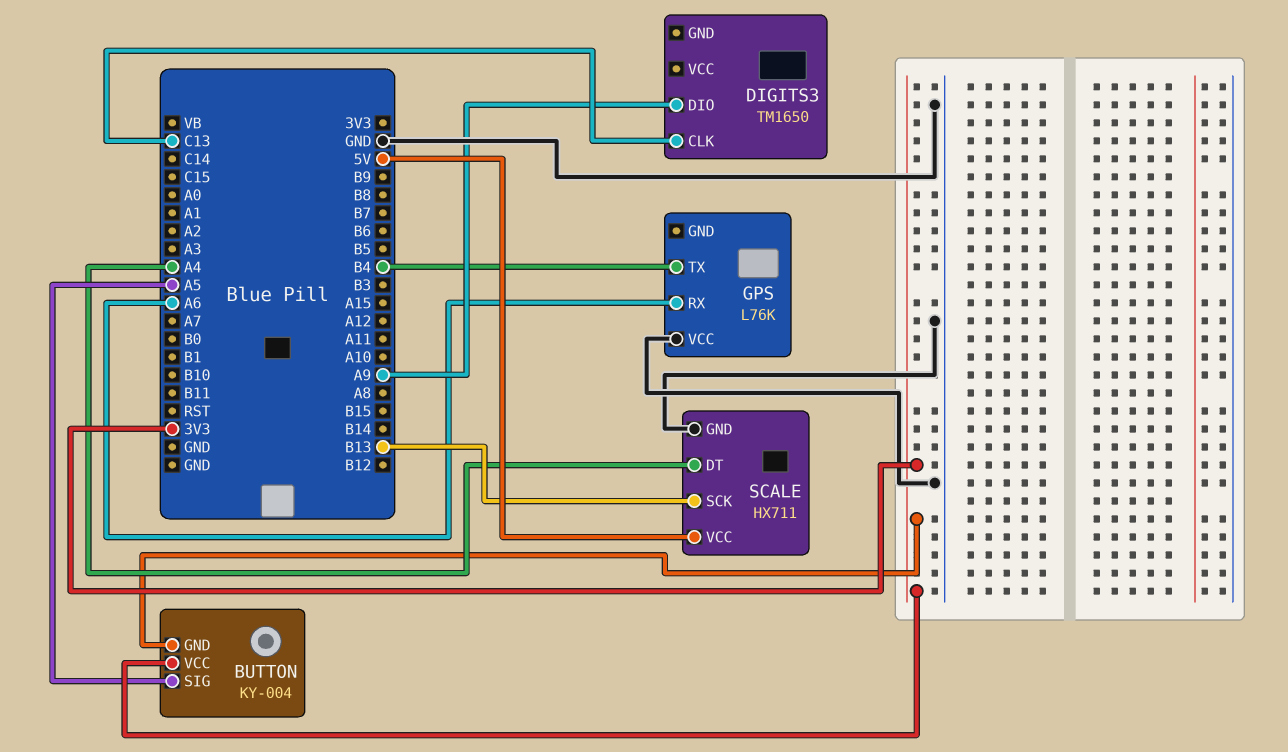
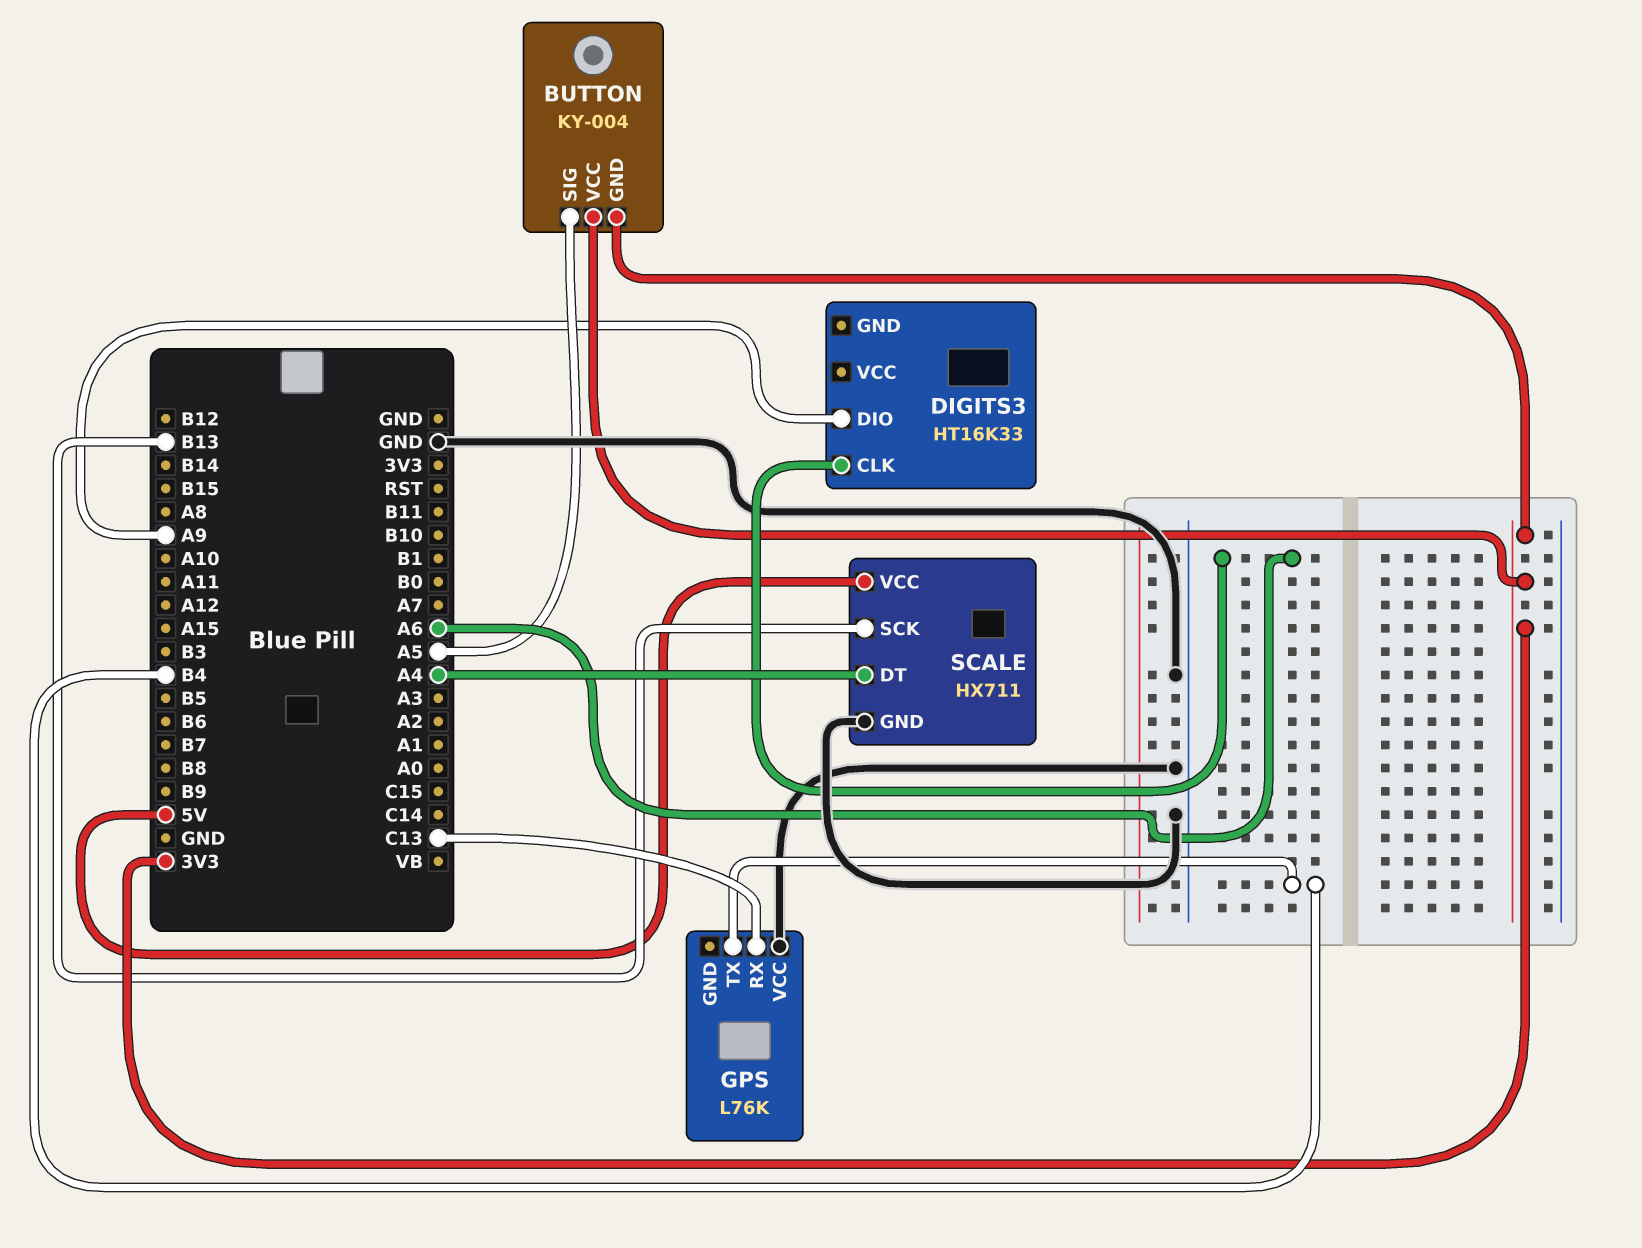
DIGITS3: TM1650 -> HT16K33
DIGITS3 pin CLK: C13 -> A6
GPS pin RX: A6 -> C13

